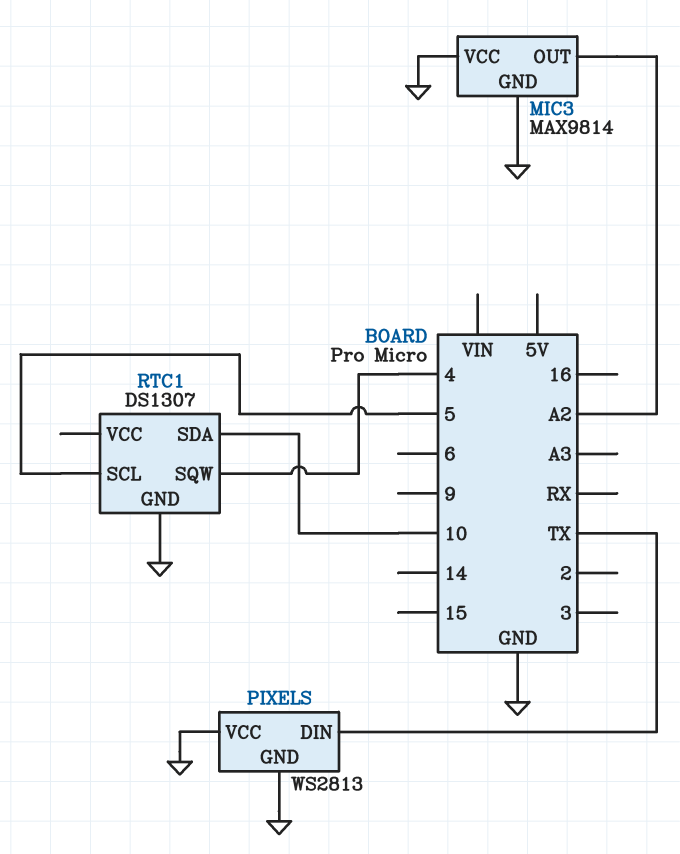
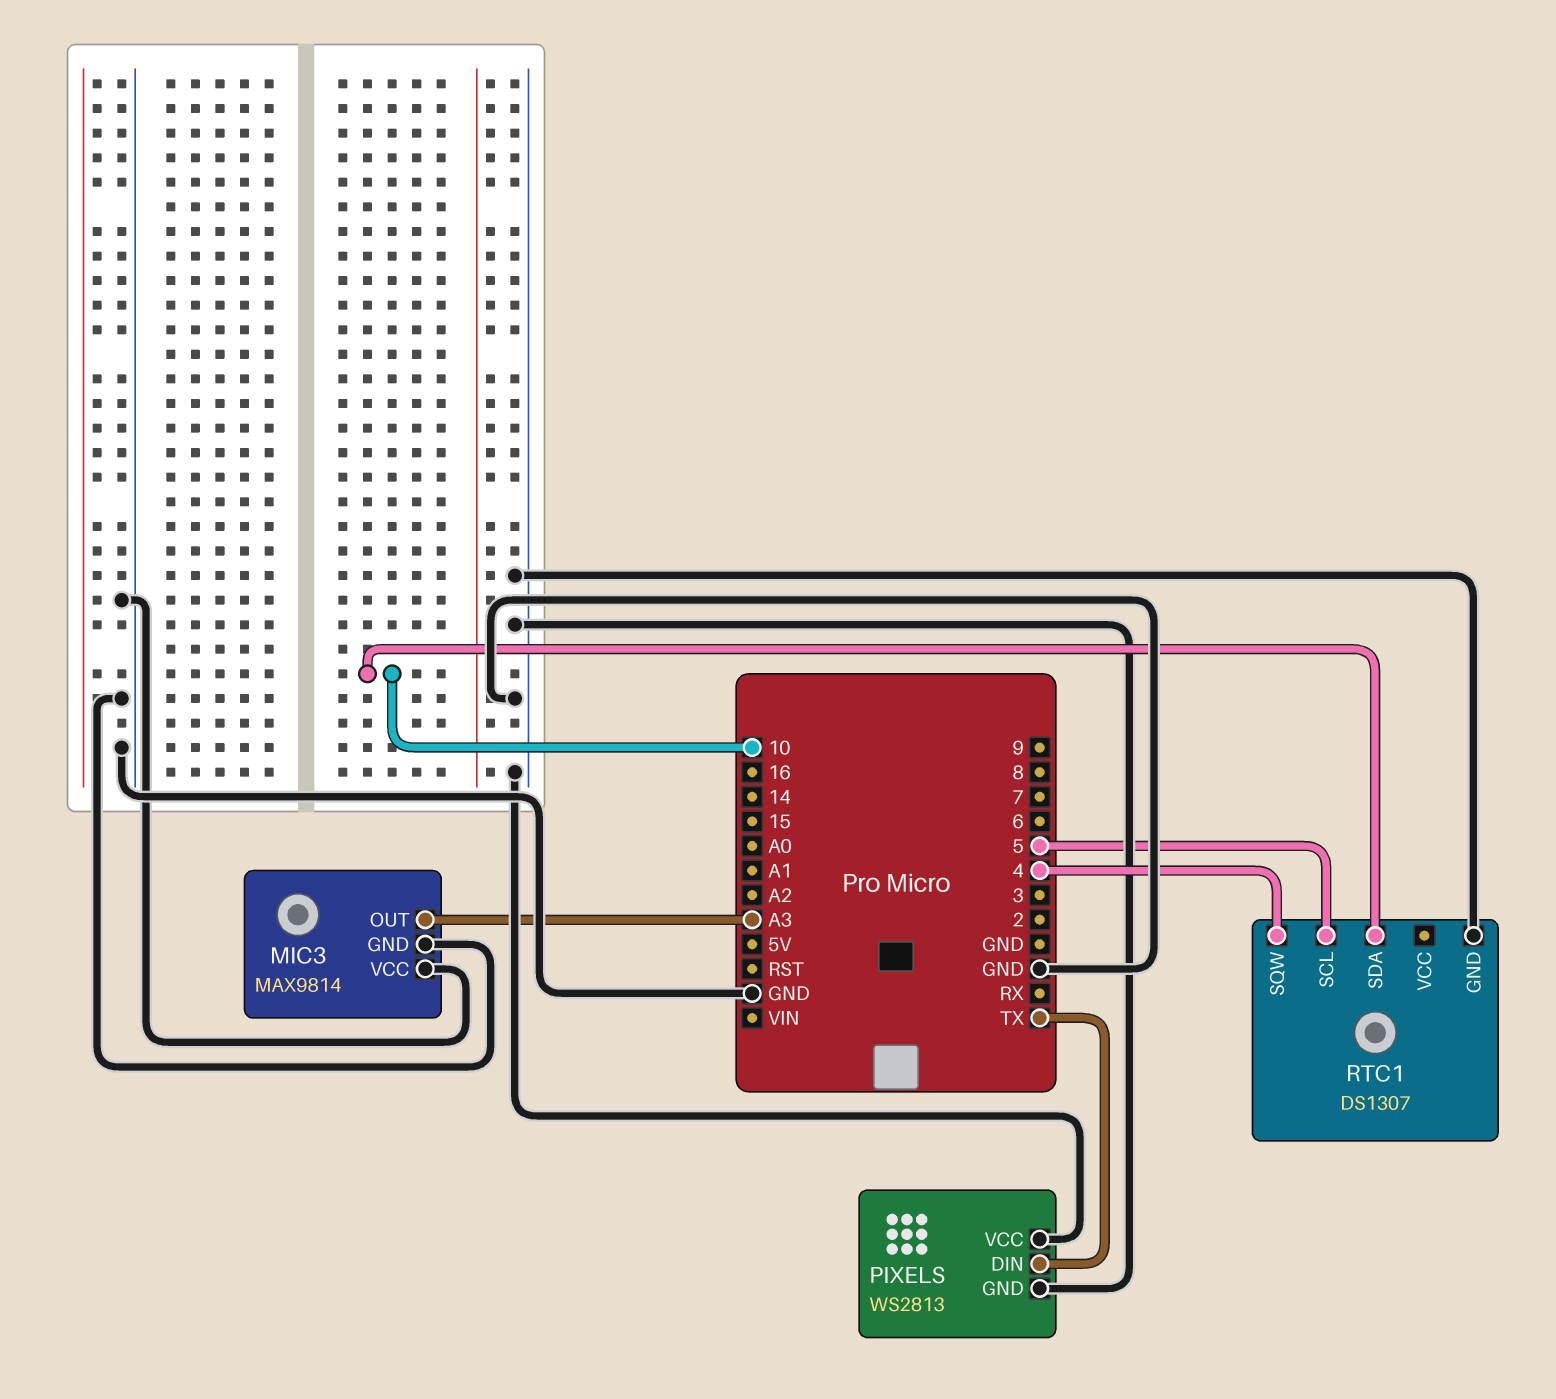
MIC3 pin OUT: A2 -> A3

